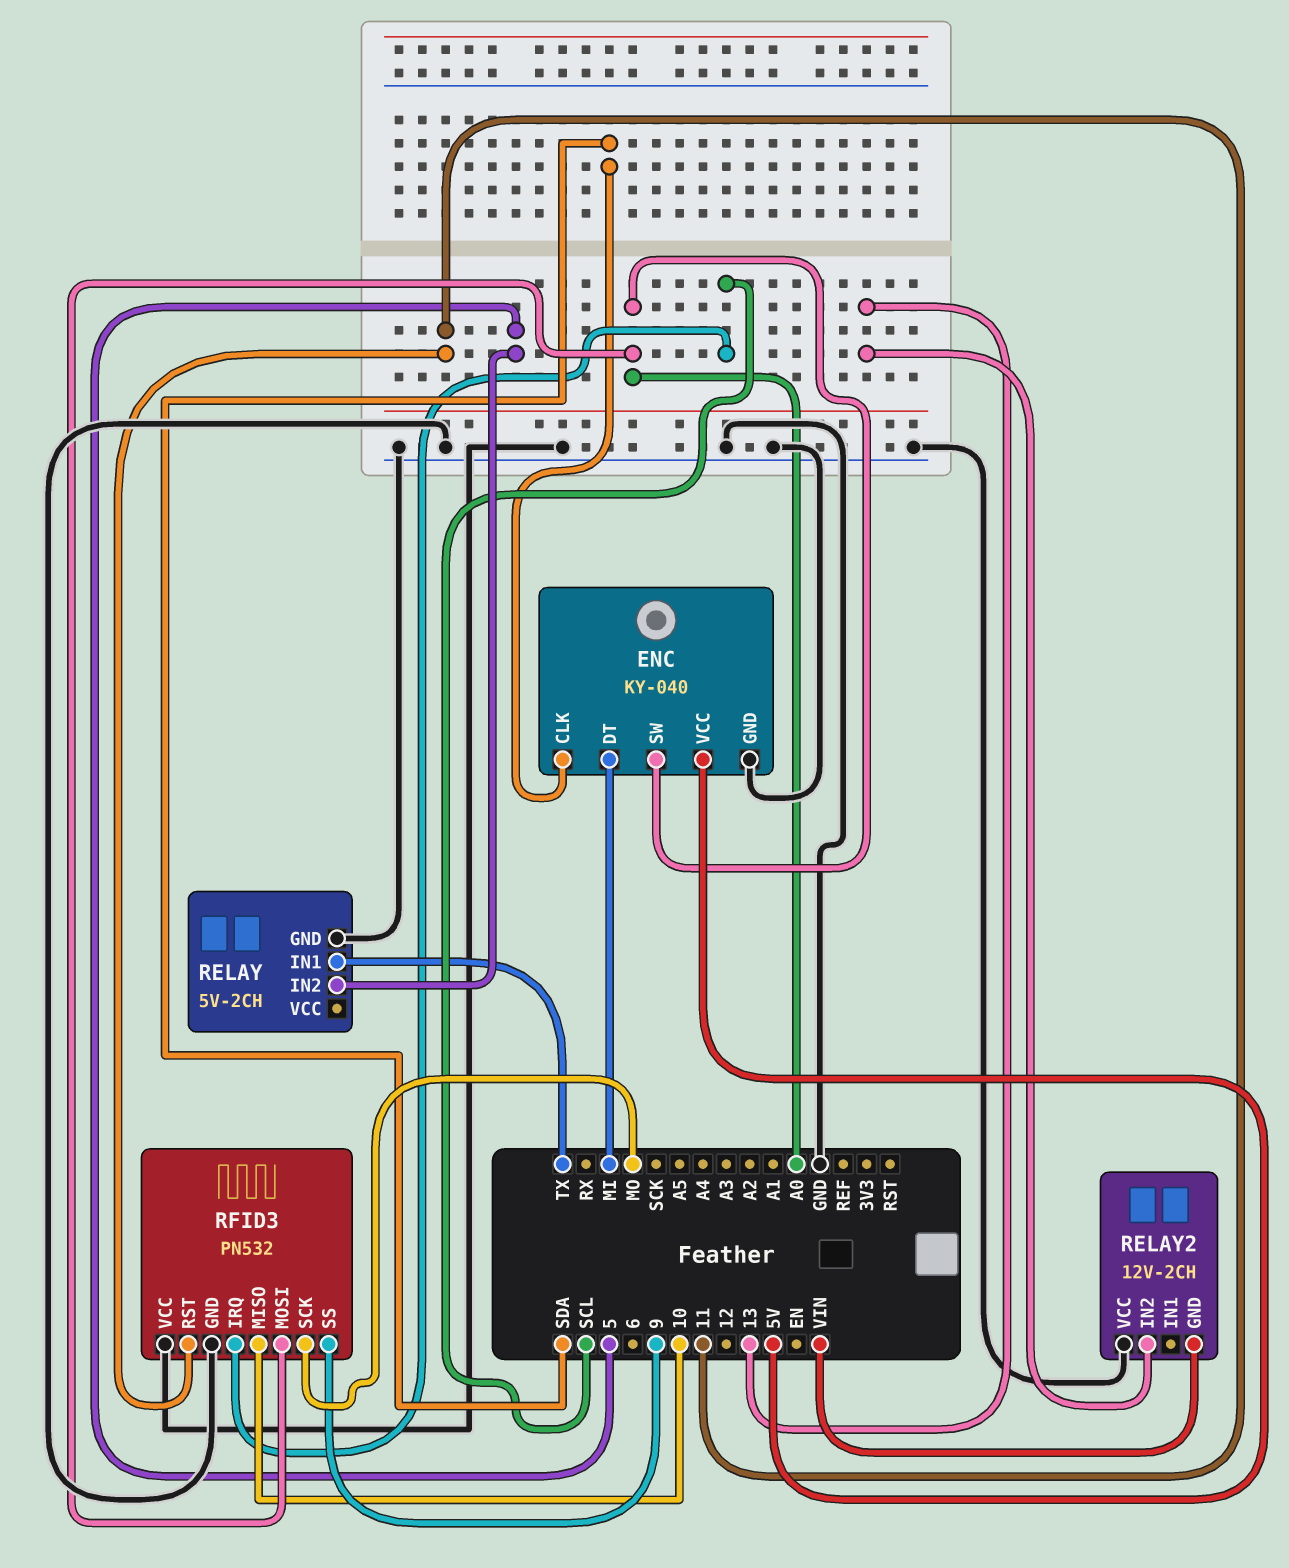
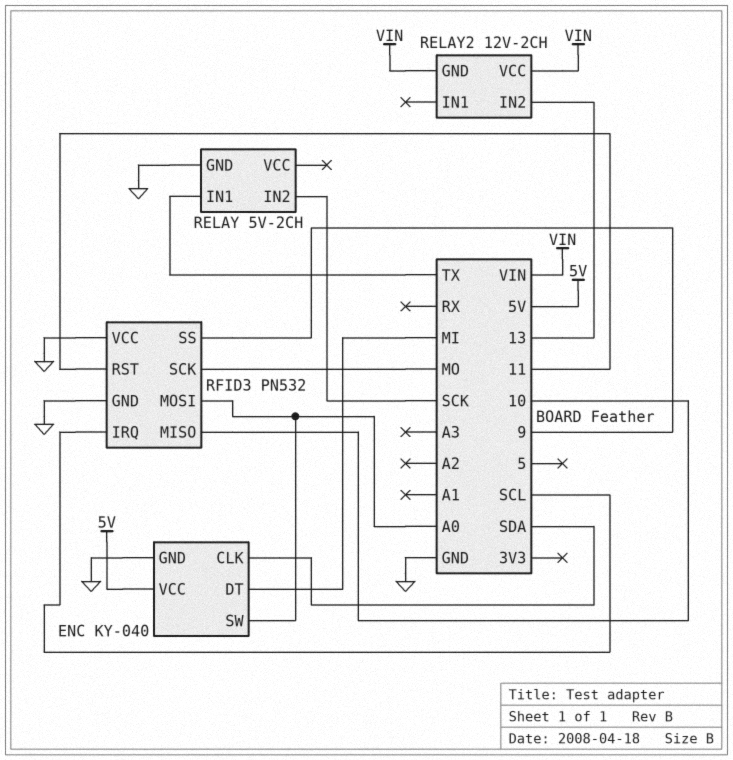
RELAY pin IN2: 5 -> SCK
RELAY2 pin VCC: GND -> VIN

